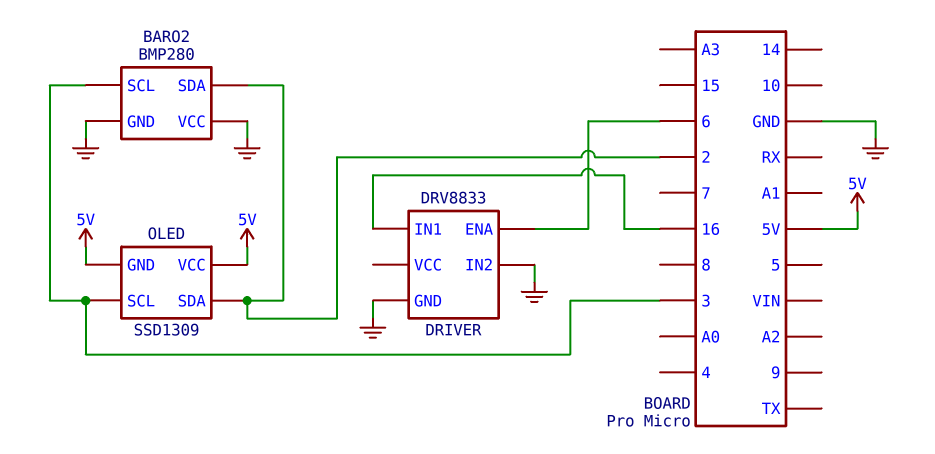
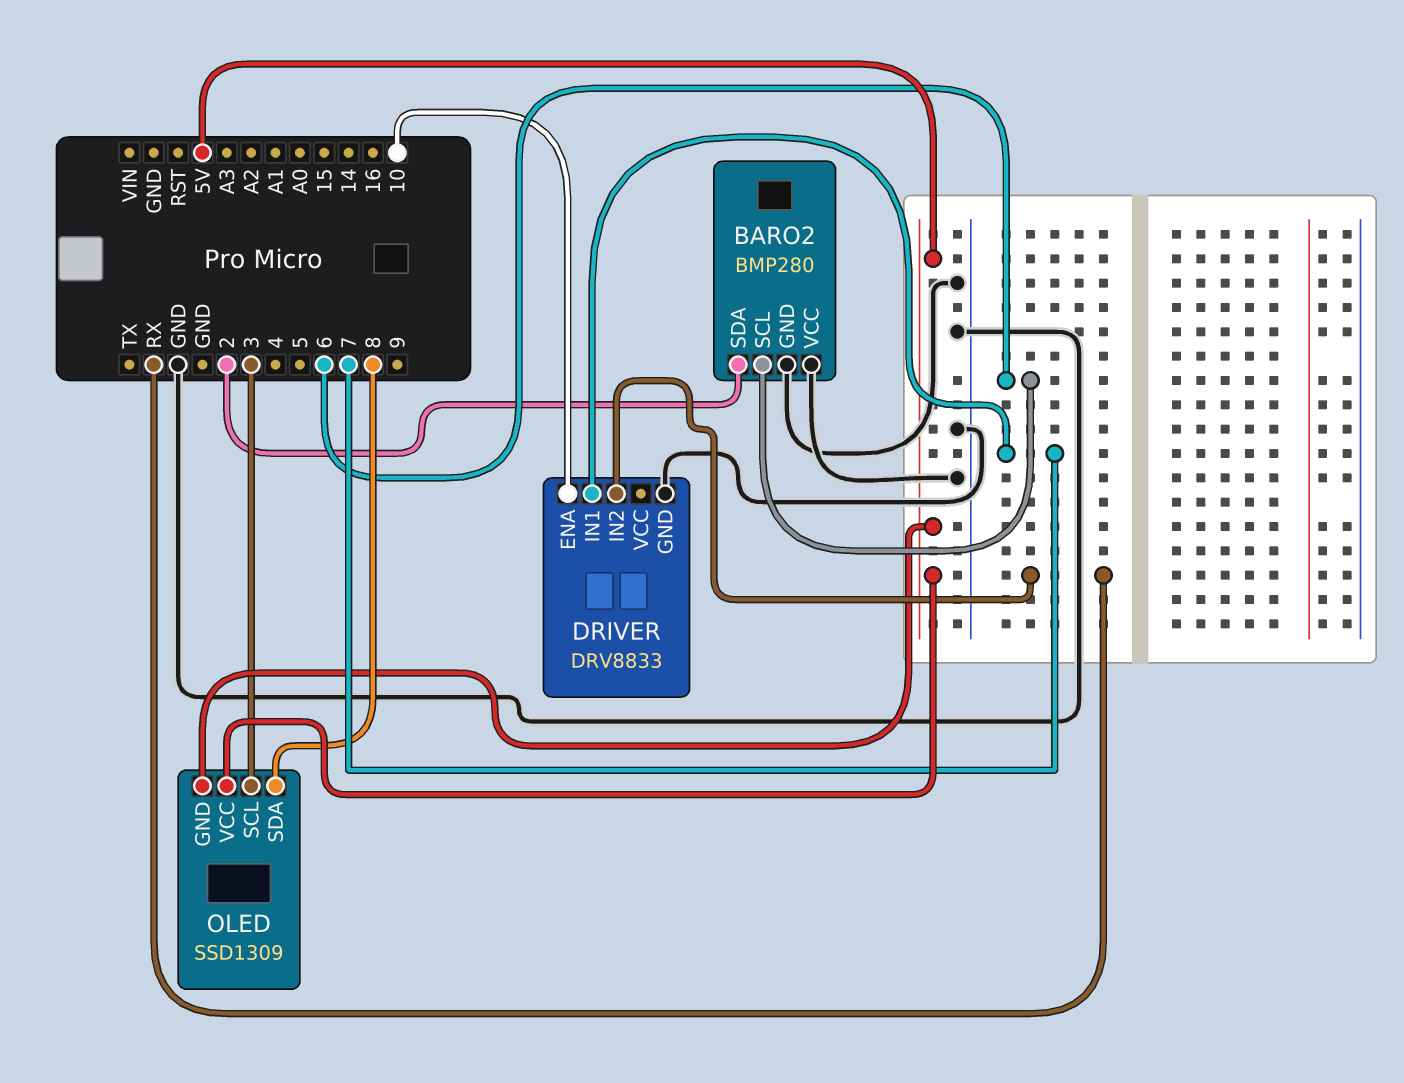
BARO2 pin SCL: 3 -> 6
DRIVER pin ENA: 6 -> 10
DRIVER pin IN1: 16 -> 7
DRIVER pin IN2: GND -> RX
OLED pin SDA: 2 -> 8

